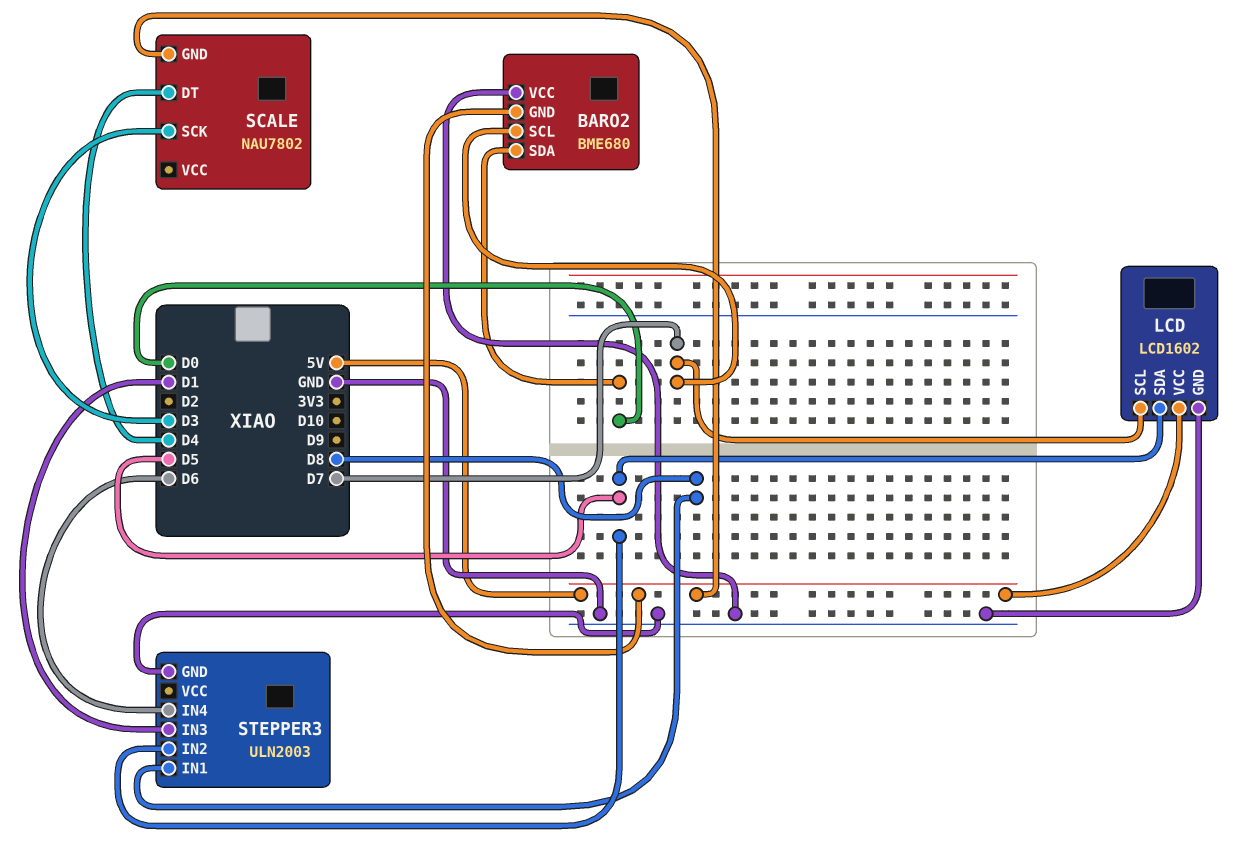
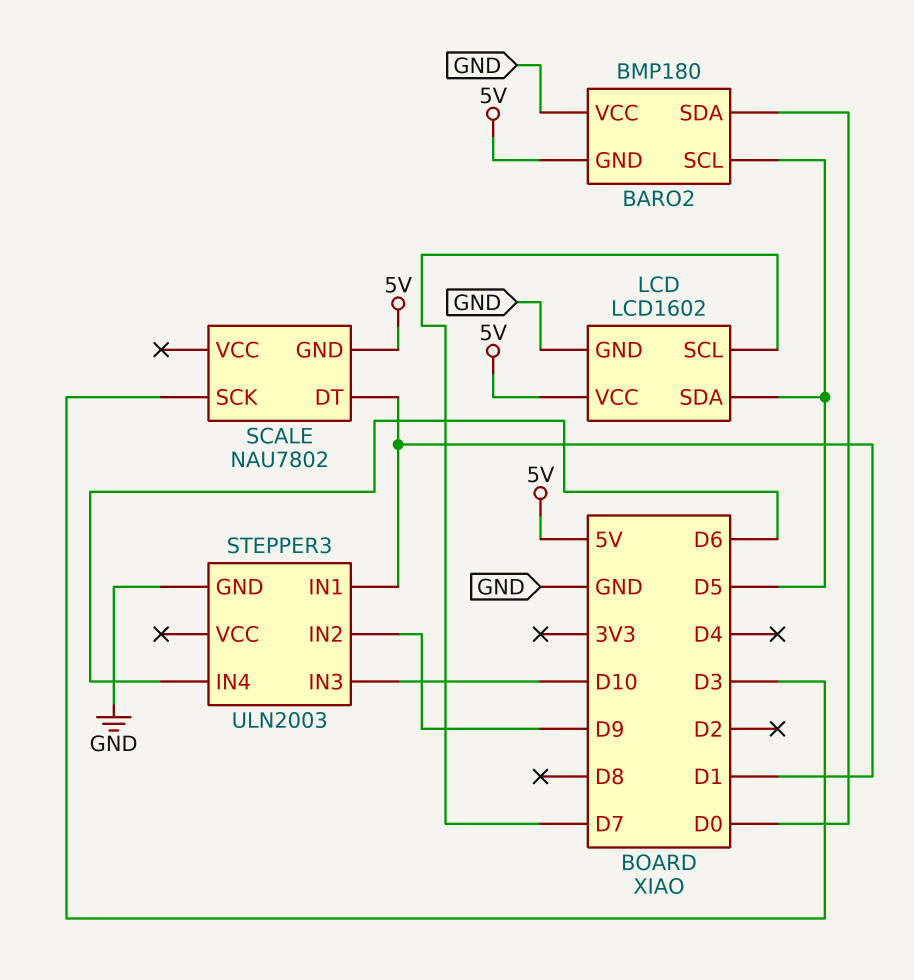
BARO2: BME680 -> BMP180
BARO2 pin SCL: D7 -> D5
SCALE pin DT: D4 -> D1
STEPPER3 pin IN1: D8 -> D1
STEPPER3 pin IN2: D5 -> D9
STEPPER3 pin IN3: D1 -> D10

